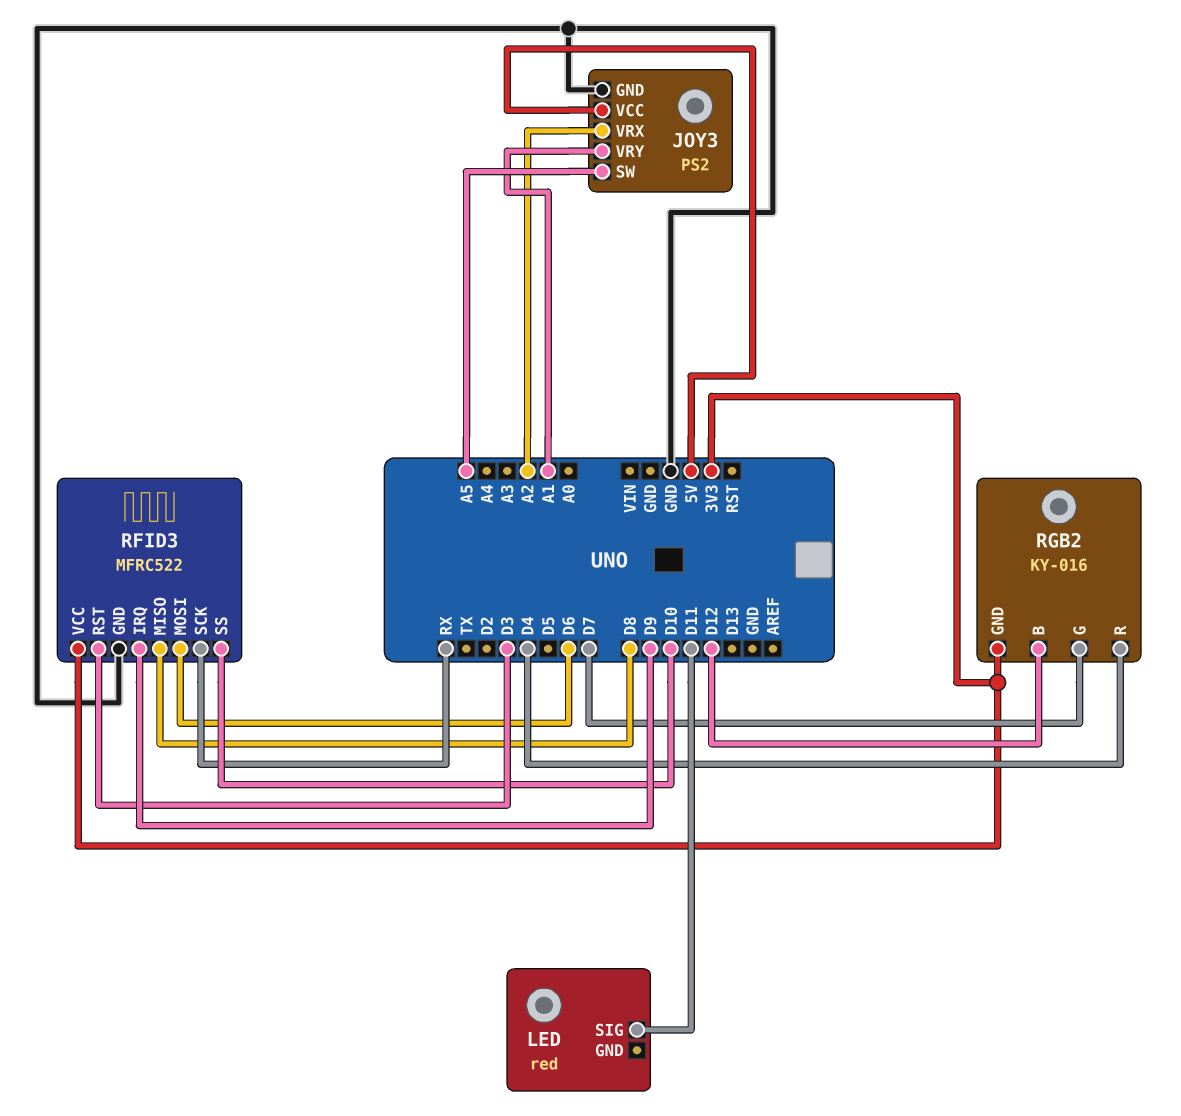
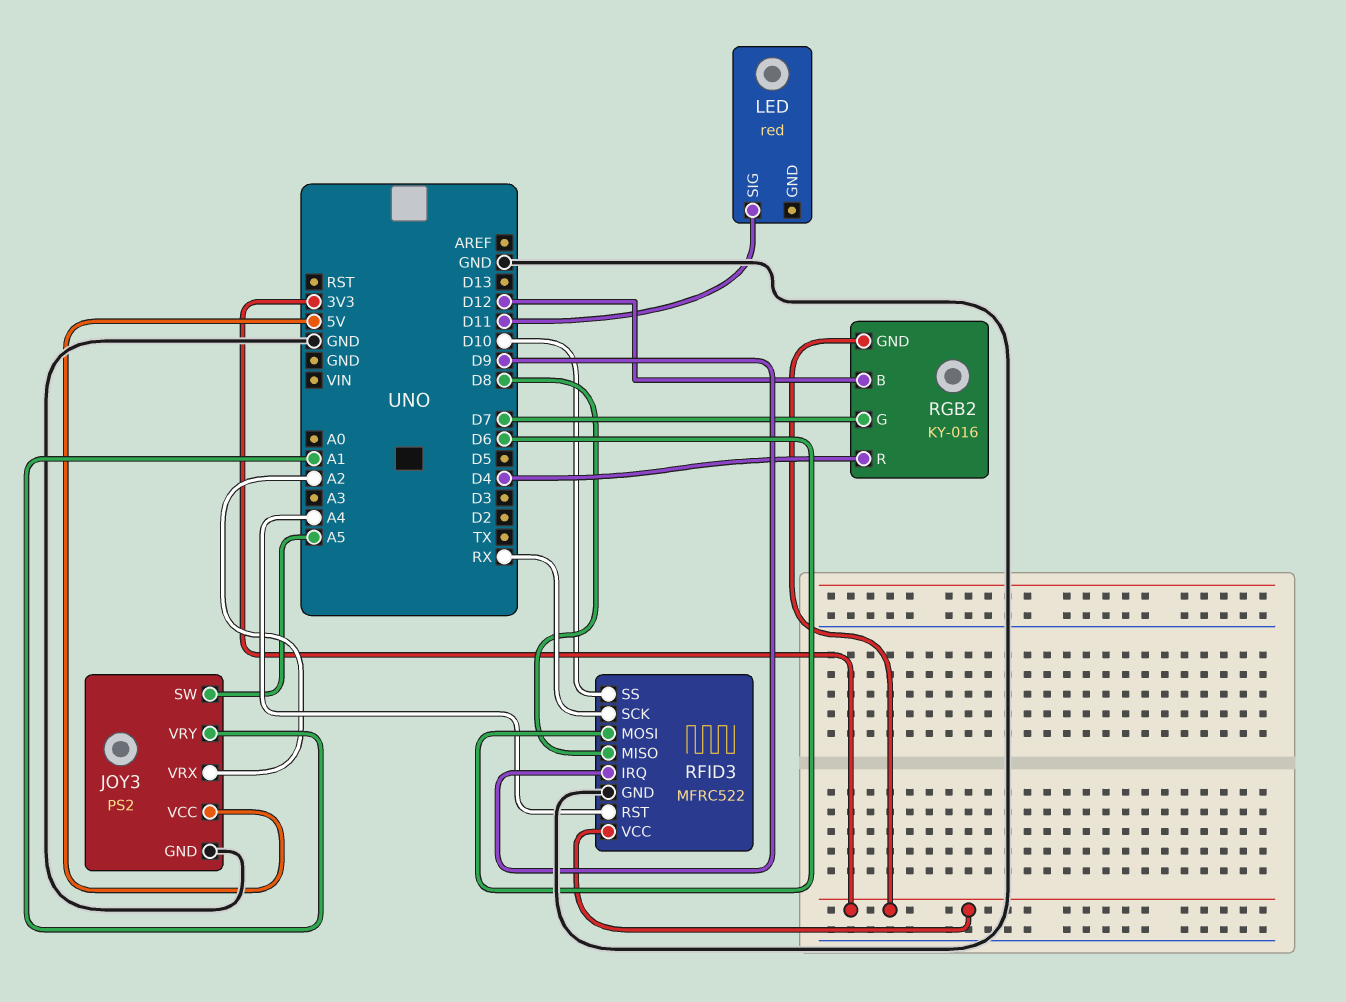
RFID3 pin RST: D3 -> A4

